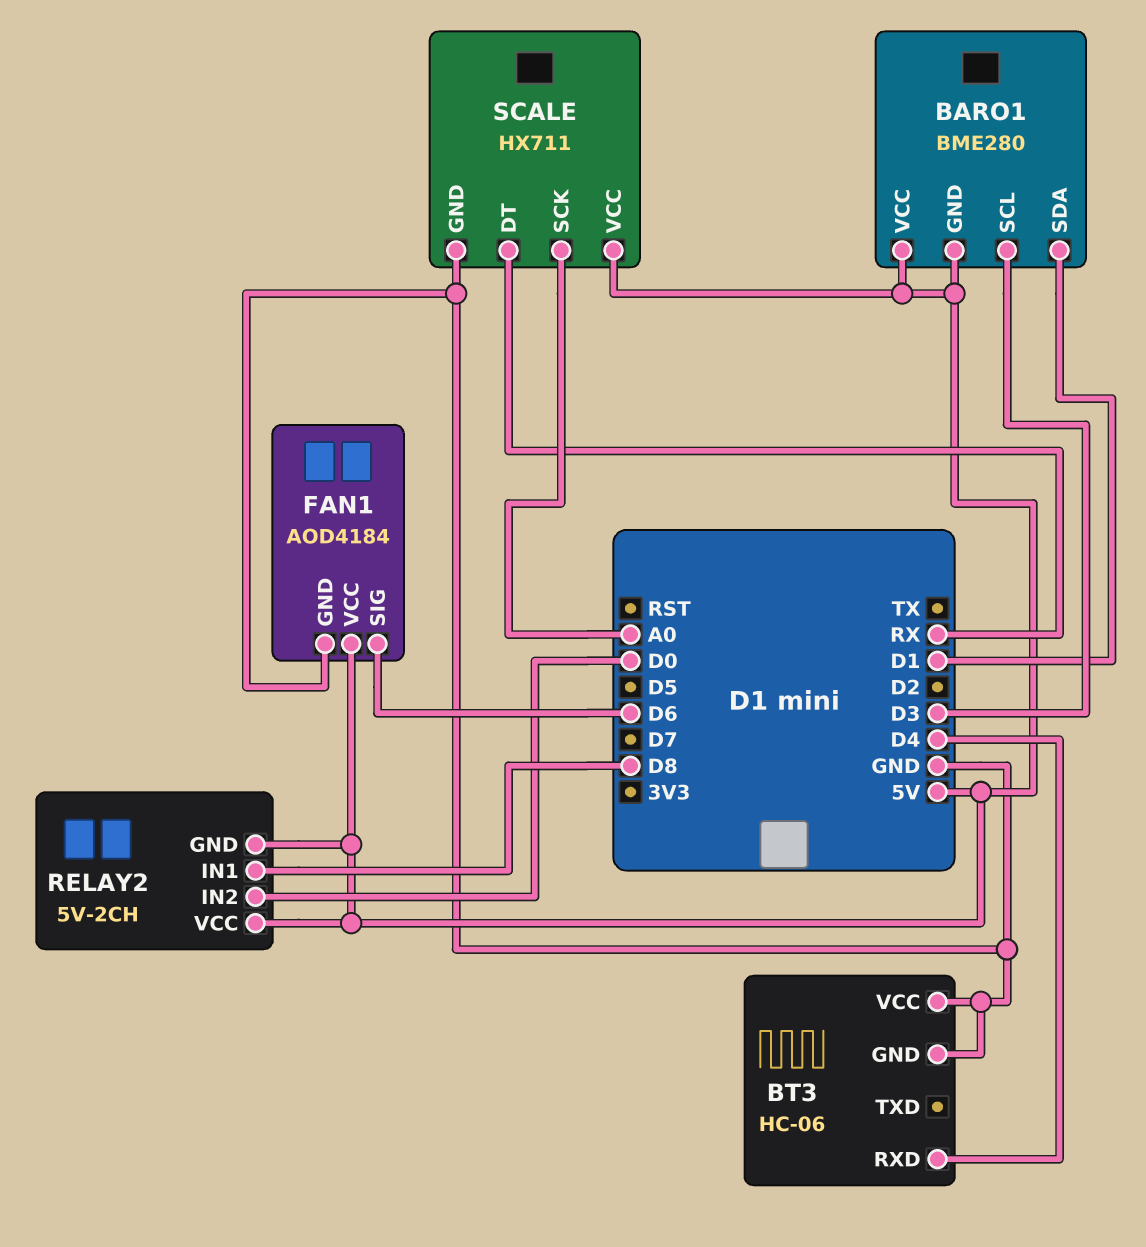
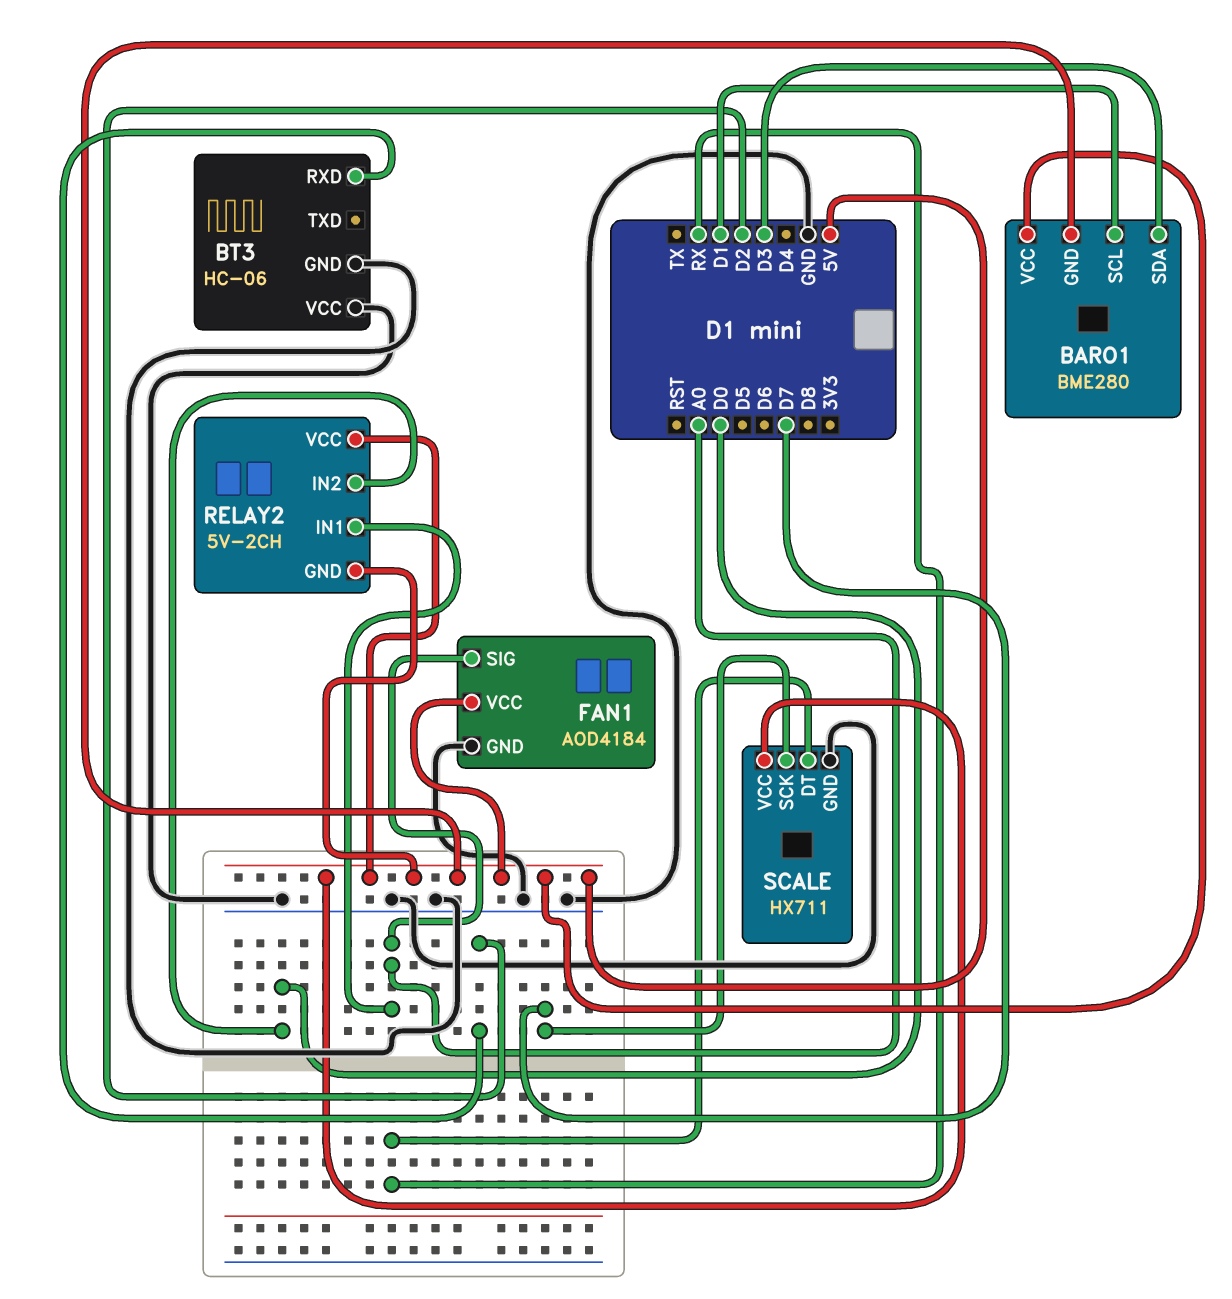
BARO1 pin SCL: D3 -> D1
BARO1 pin SDA: D1 -> D3
BT3 pin RXD: D4 -> D2
FAN1 pin SIG: D6 -> A0
RELAY2 pin IN1: D8 -> A0
SCALE pin SCK: A0 -> D7

